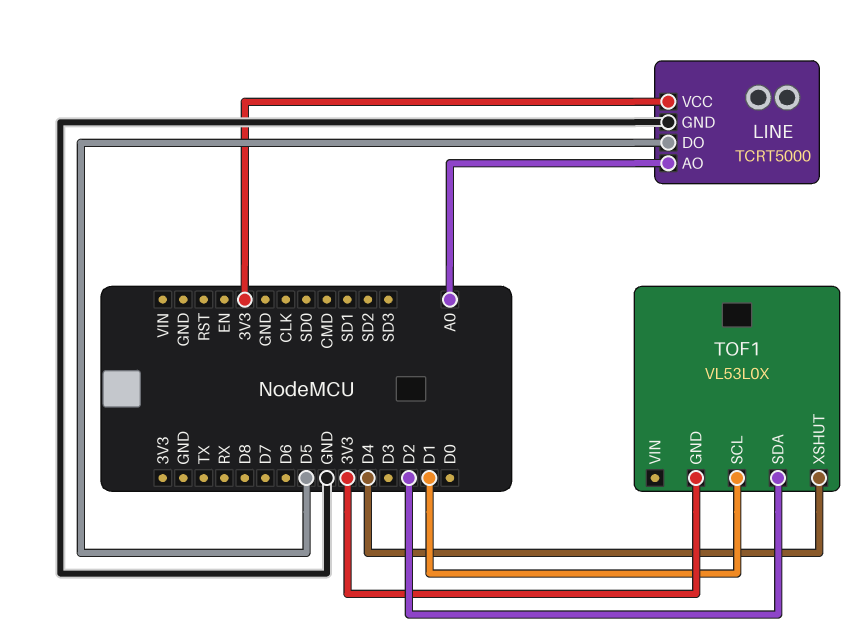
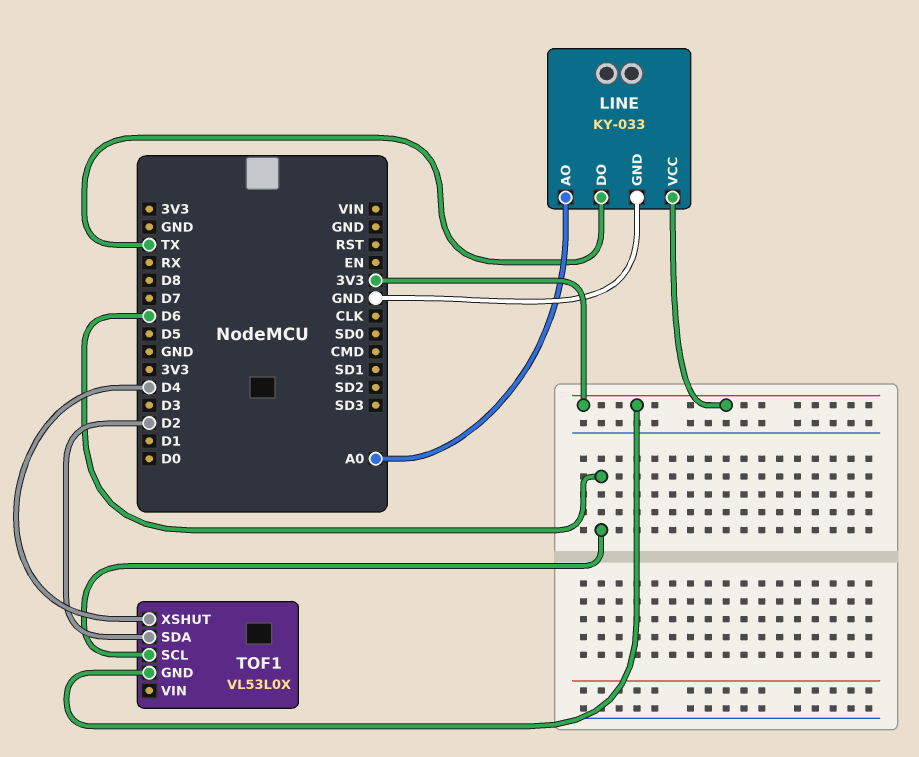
LINE: TCRT5000 -> KY-033
LINE pin DO: D5 -> TX
TOF1 pin SCL: D1 -> D6

